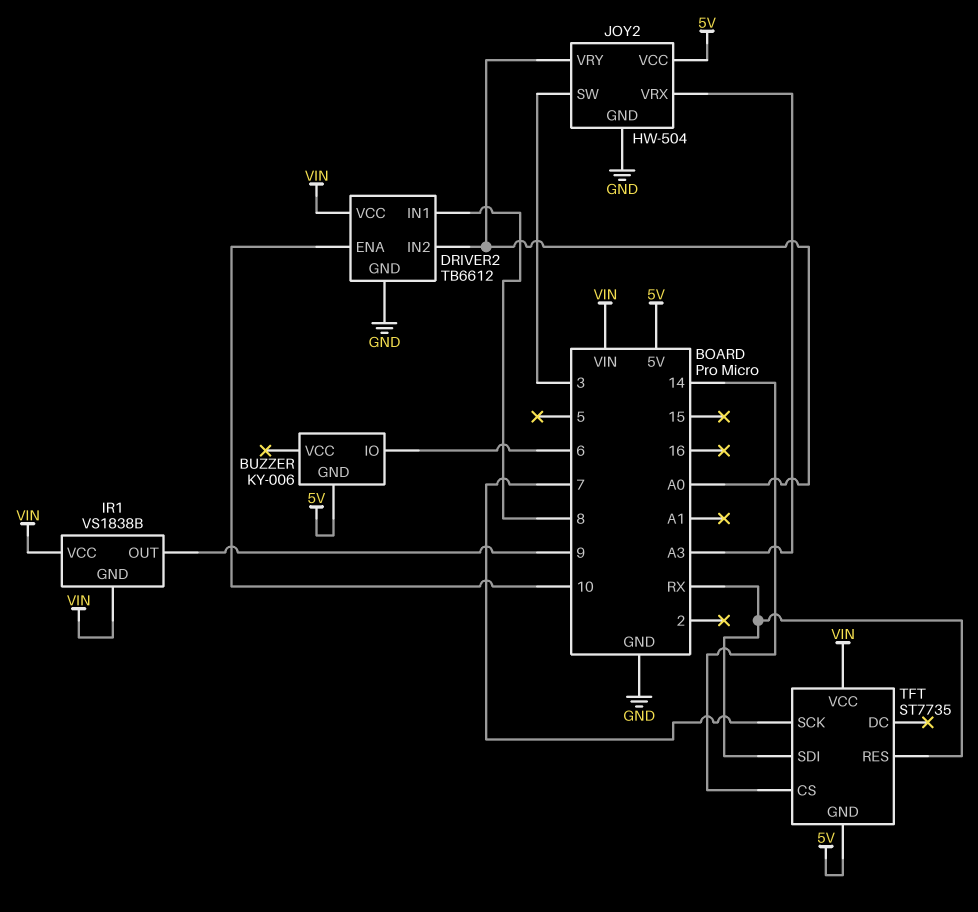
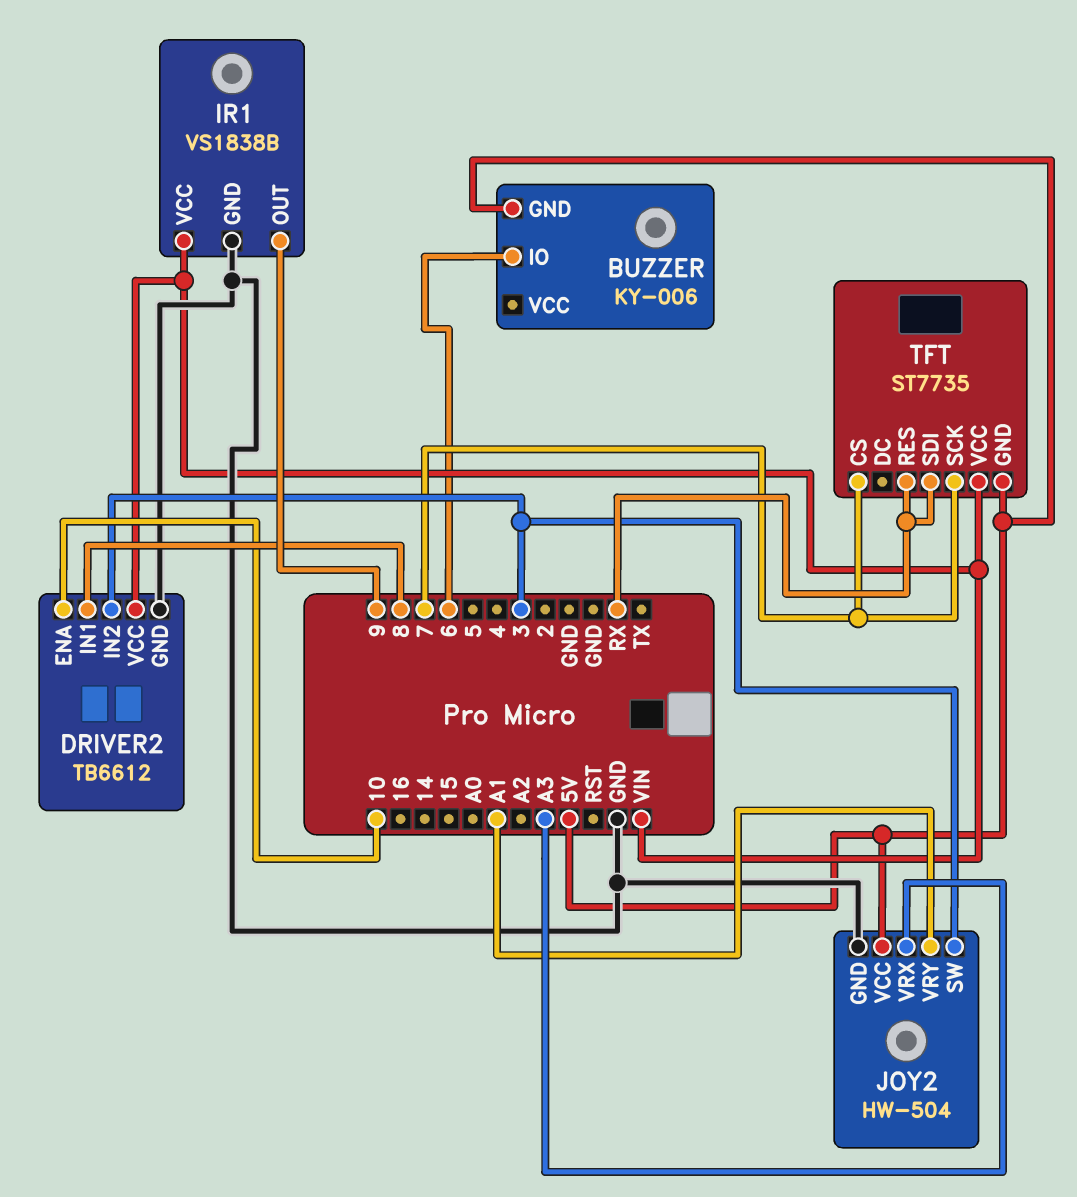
DRIVER2 pin IN2: A0 -> 3
IR1 pin GND: VIN -> GND
JOY2 pin VRY: A0 -> A1
TFT pin CS: 14 -> 7

